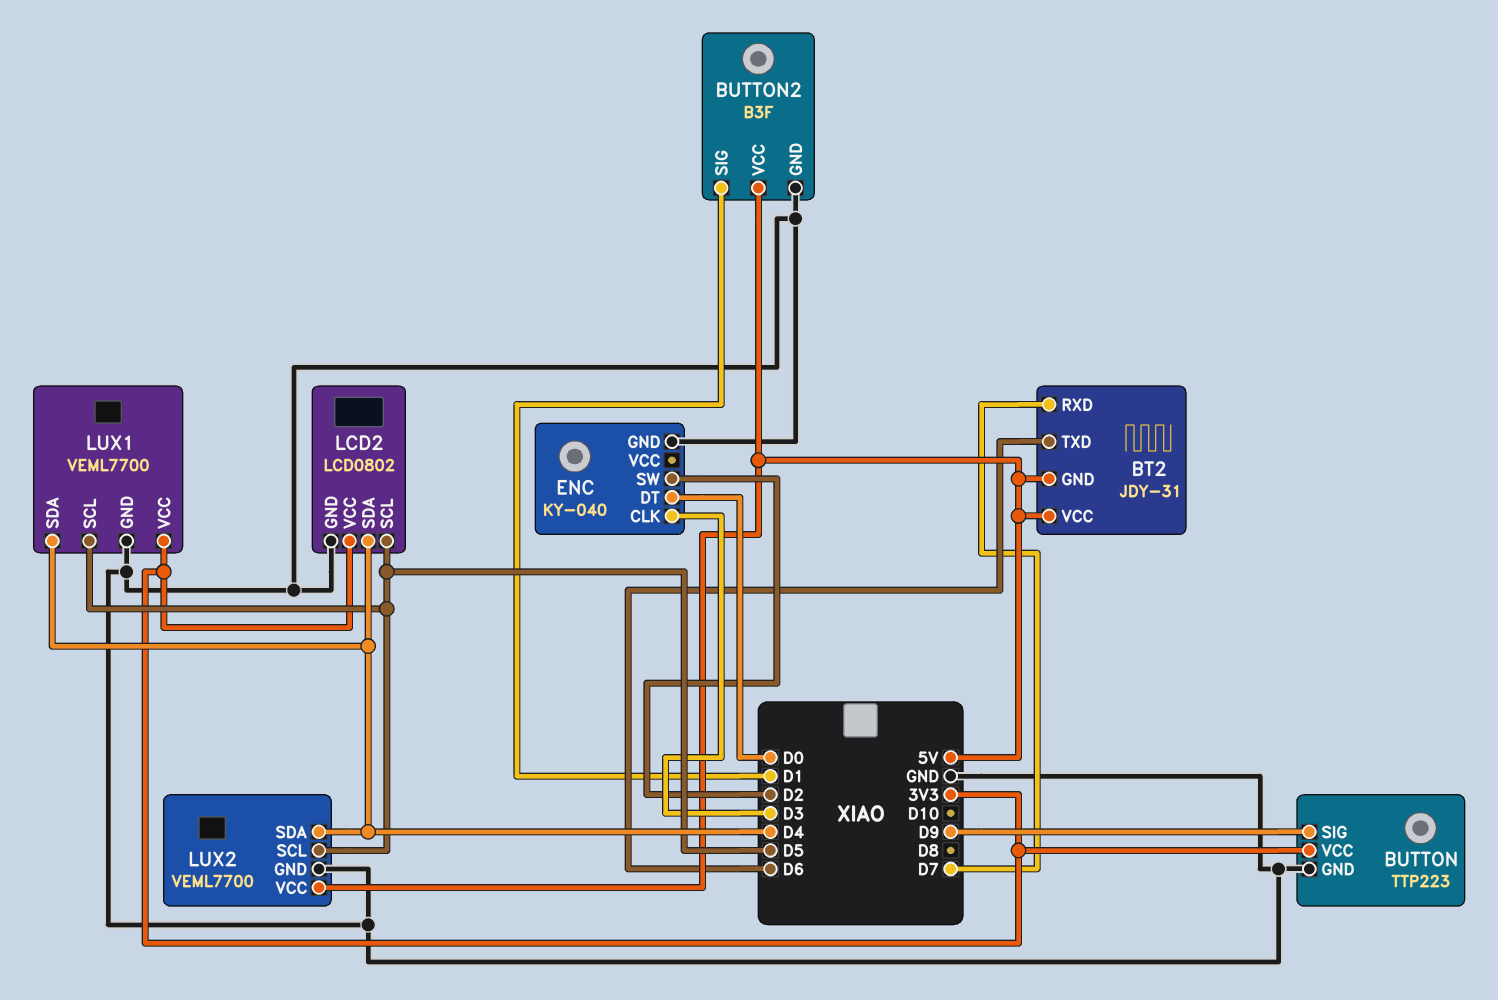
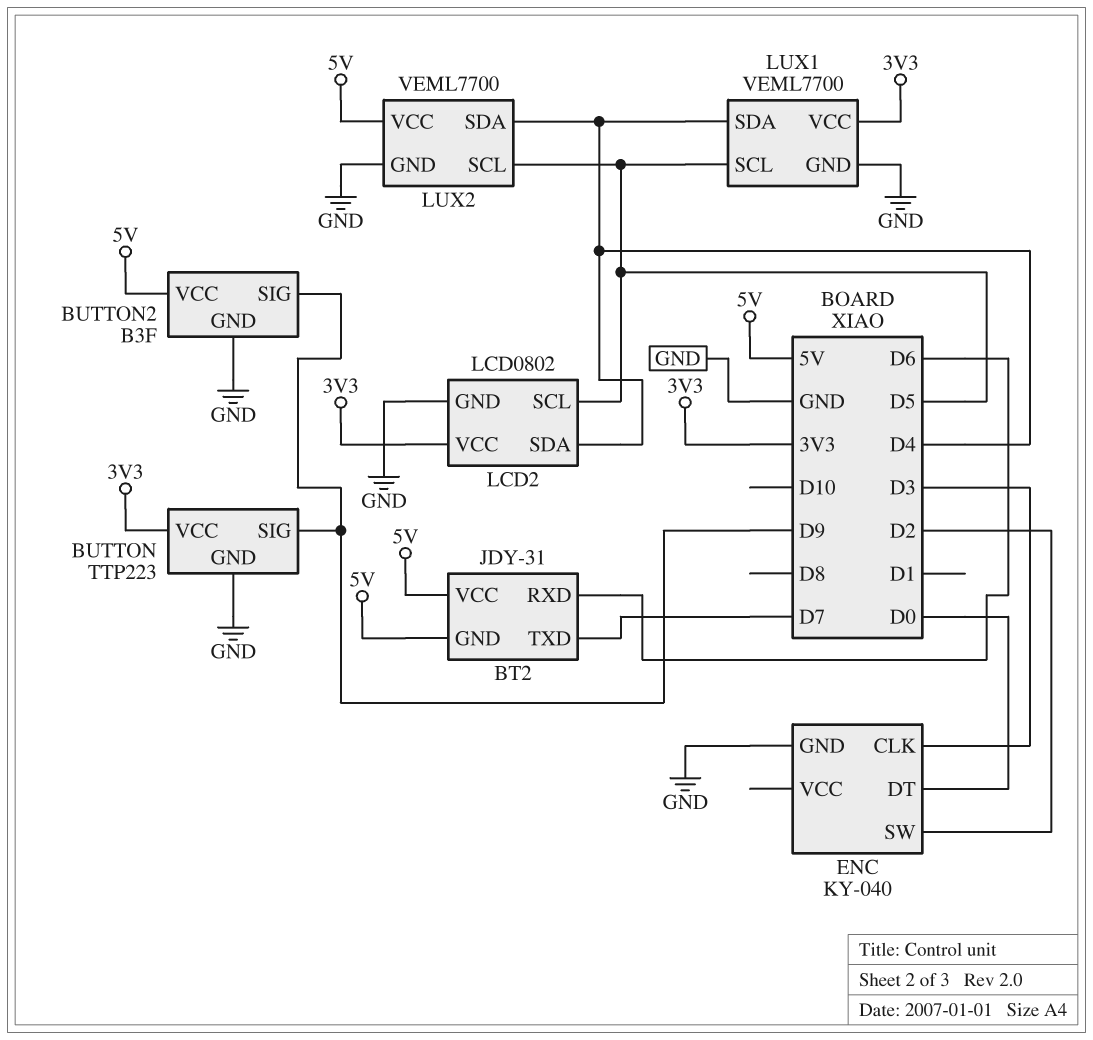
BT2 pin RXD: D7 -> D6
BT2 pin TXD: D6 -> D7
BUTTON2 pin SIG: D1 -> D9

